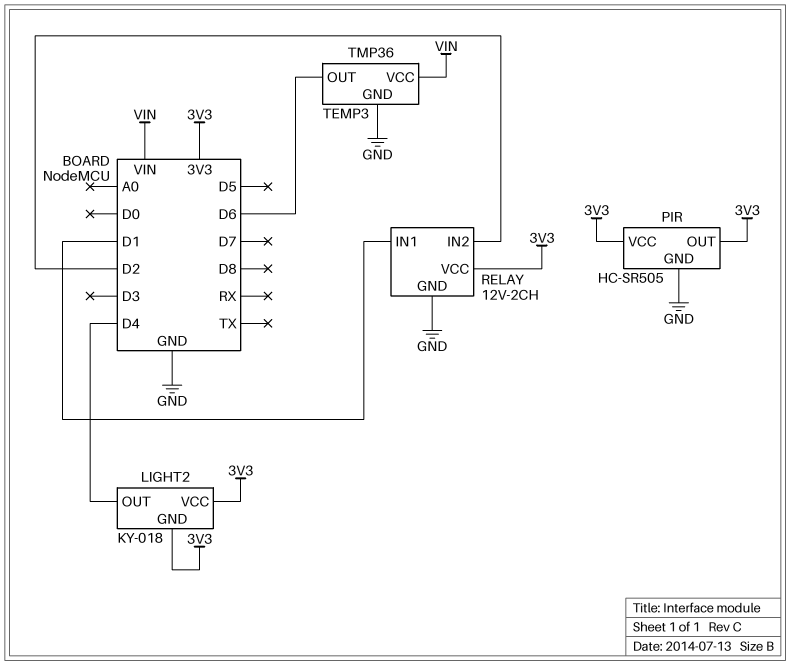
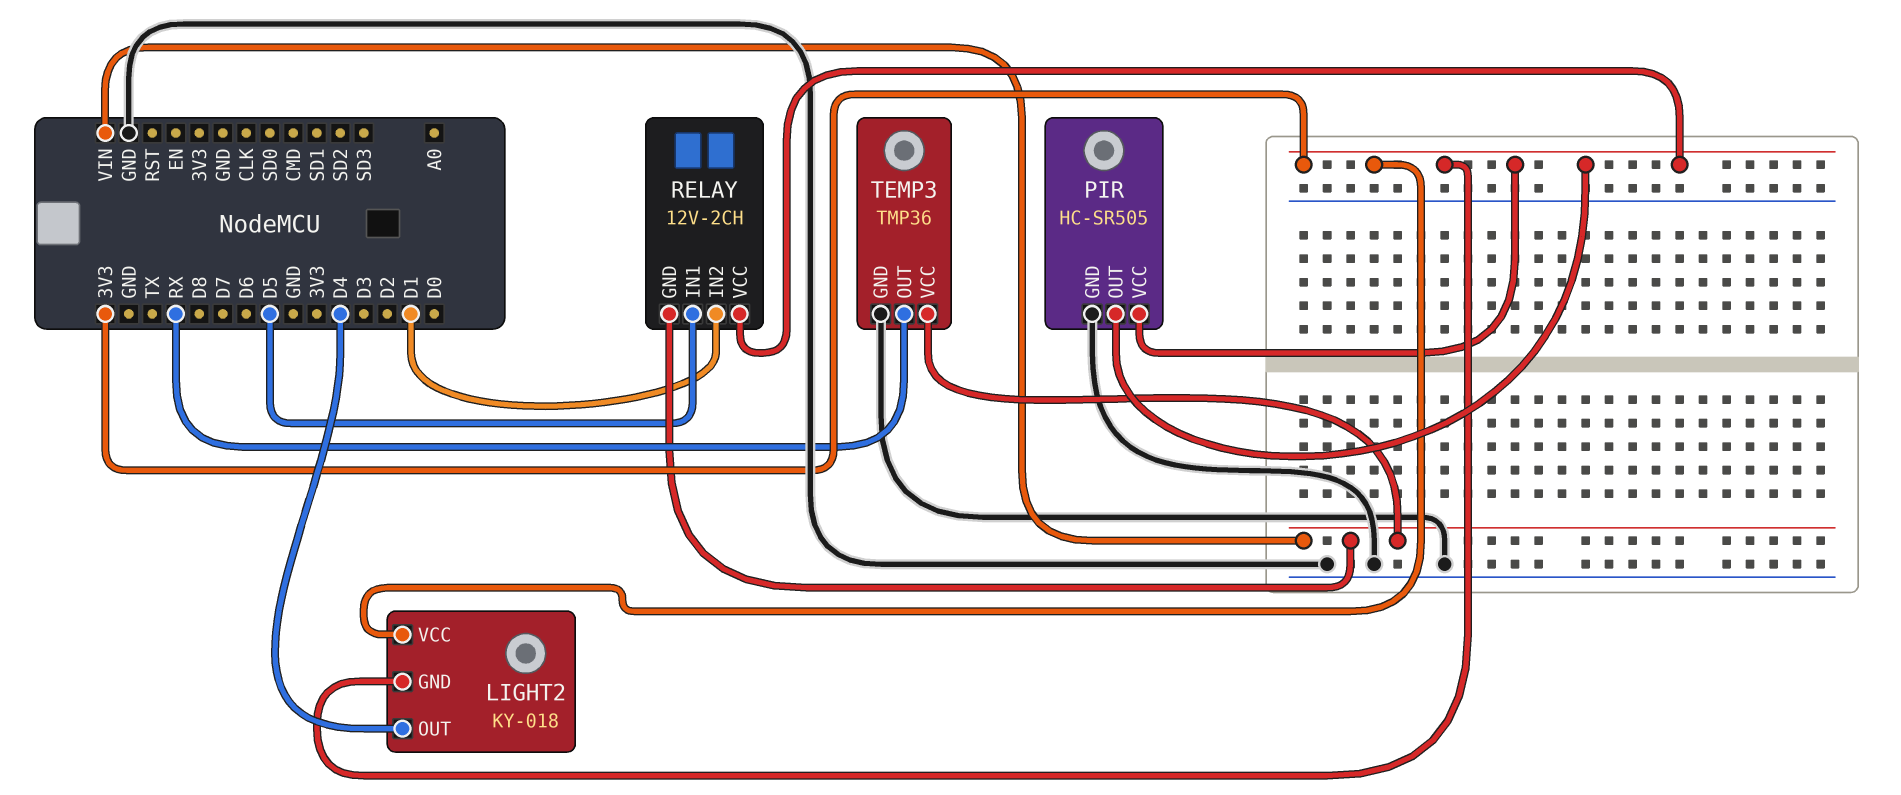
RELAY pin GND: GND -> VIN
RELAY pin IN1: D1 -> D5
RELAY pin IN2: D2 -> D1
TEMP3 pin OUT: D6 -> RX

